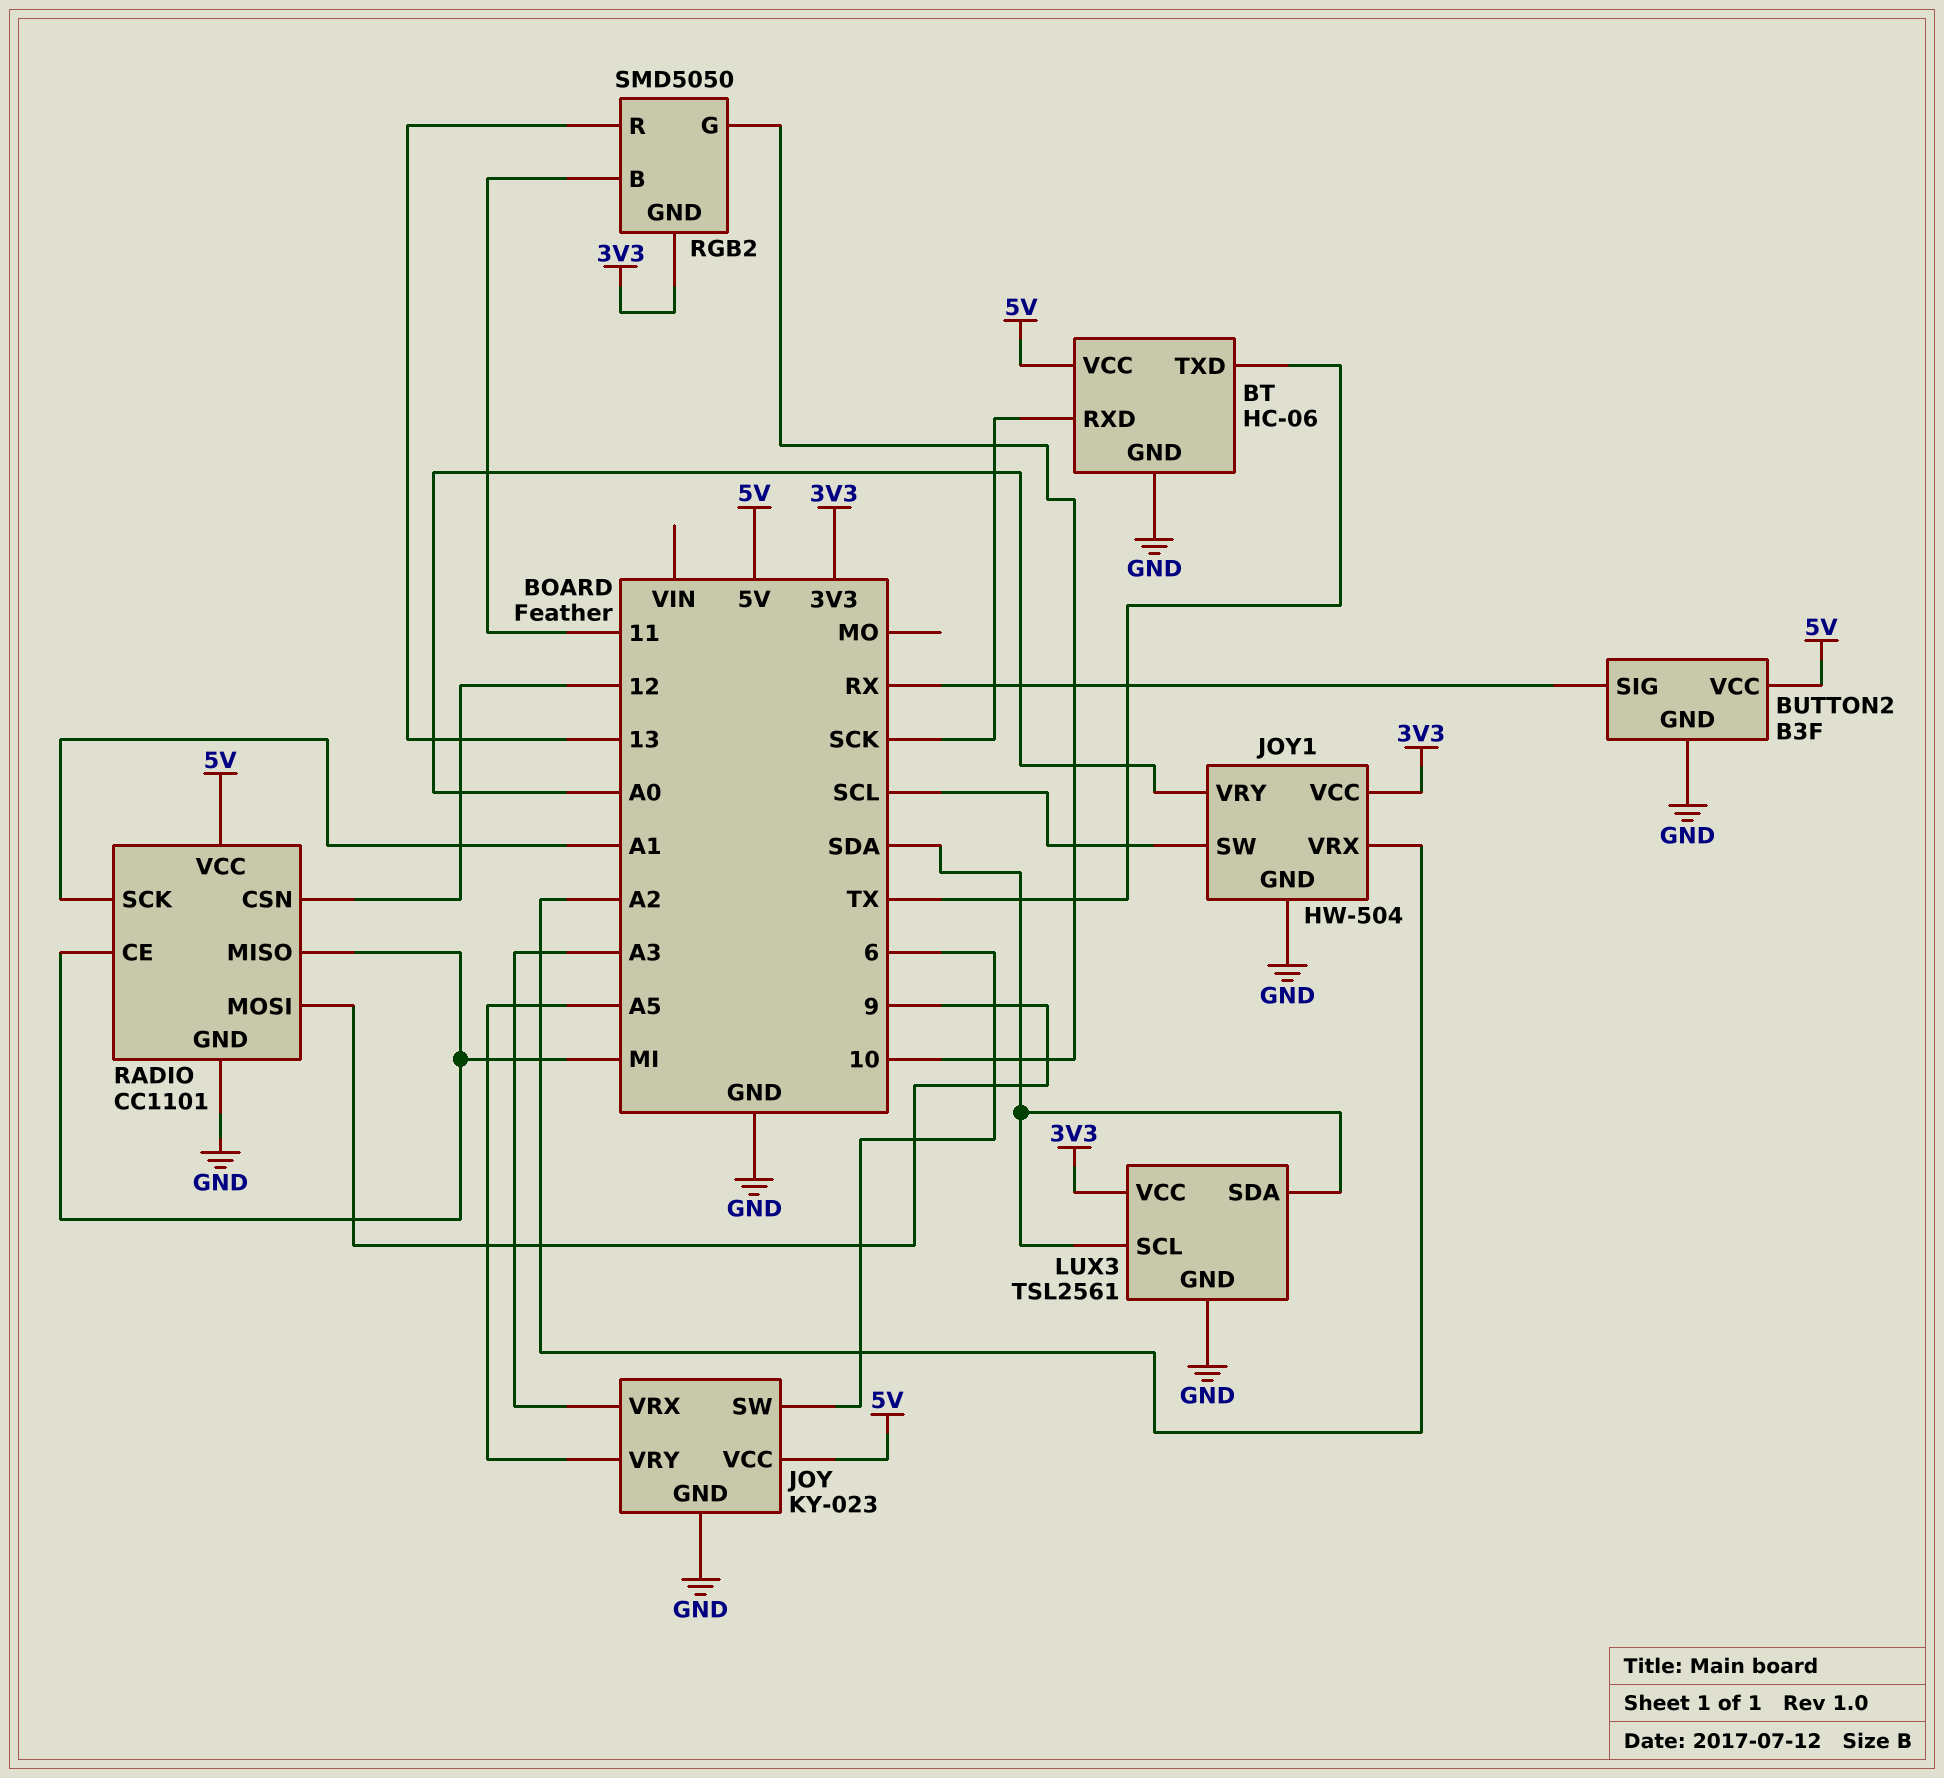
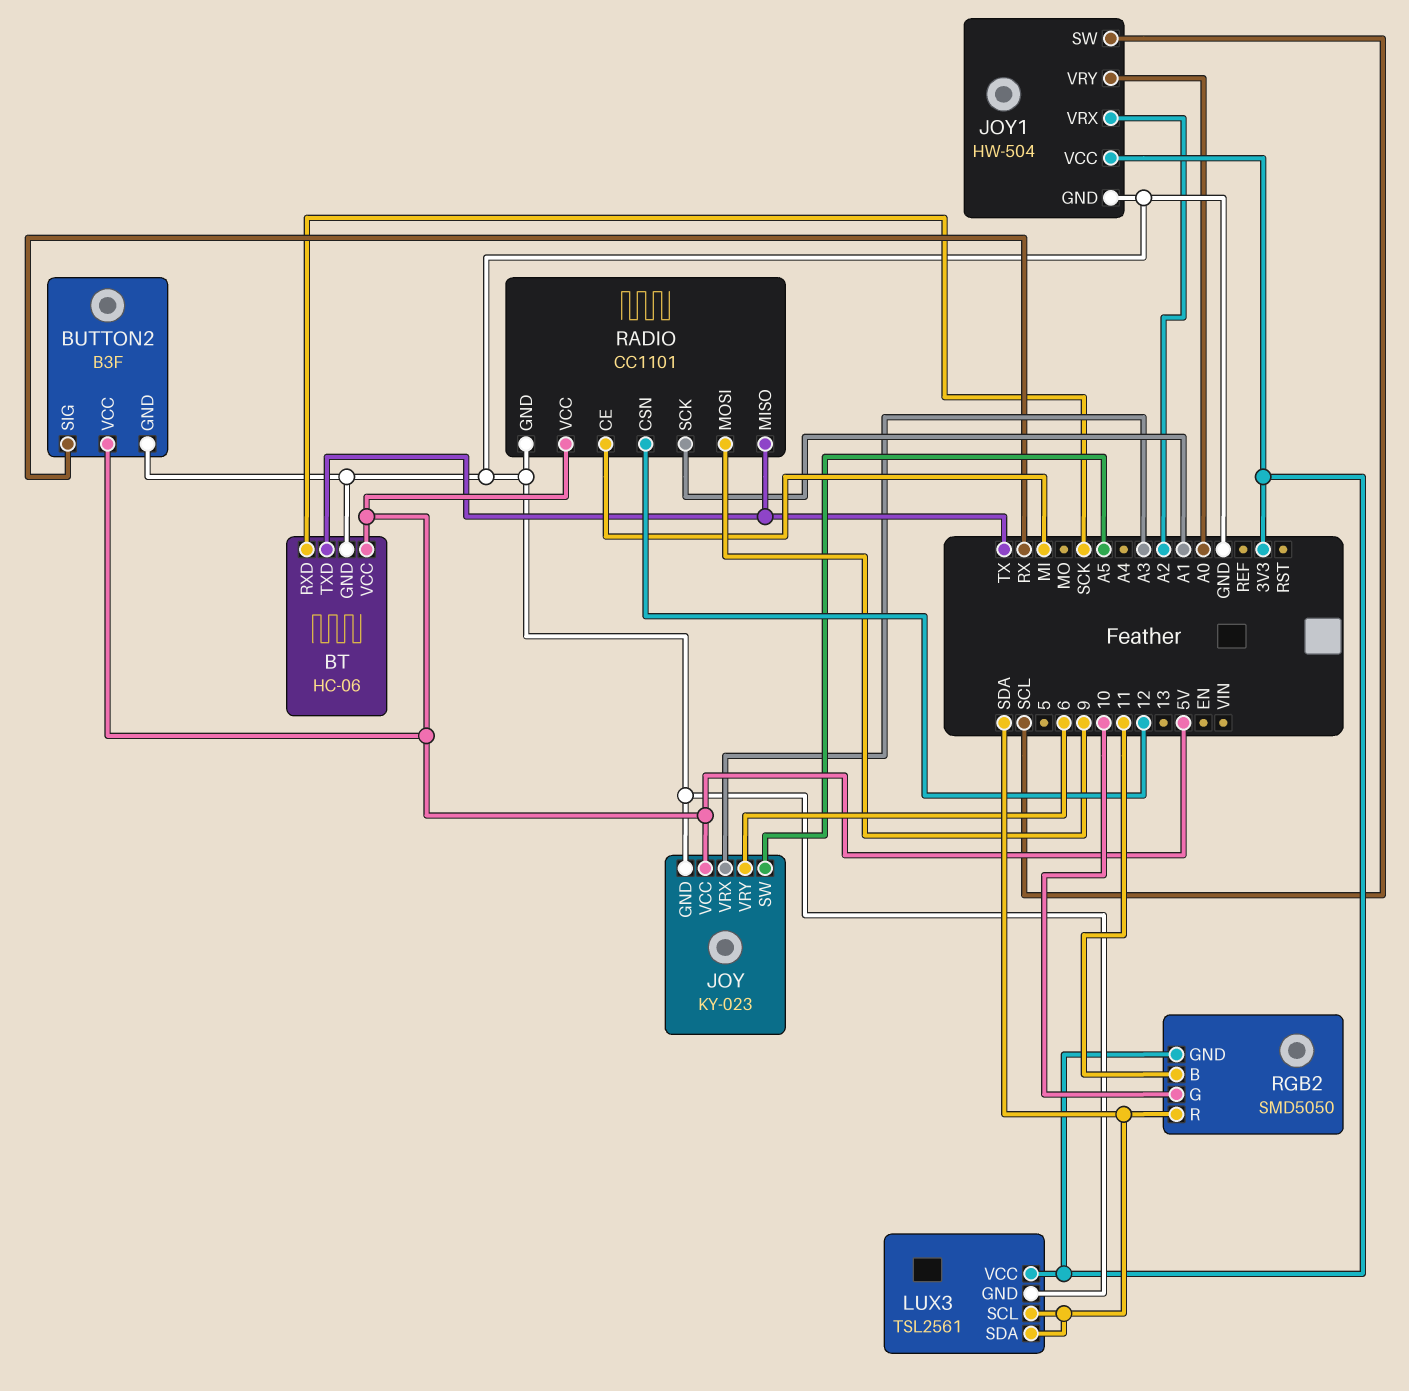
JOY pin SW: 6 -> A5
JOY pin VRY: A5 -> 6
RADIO pin MISO: MI -> TX
RGB2 pin R: 13 -> SDA

